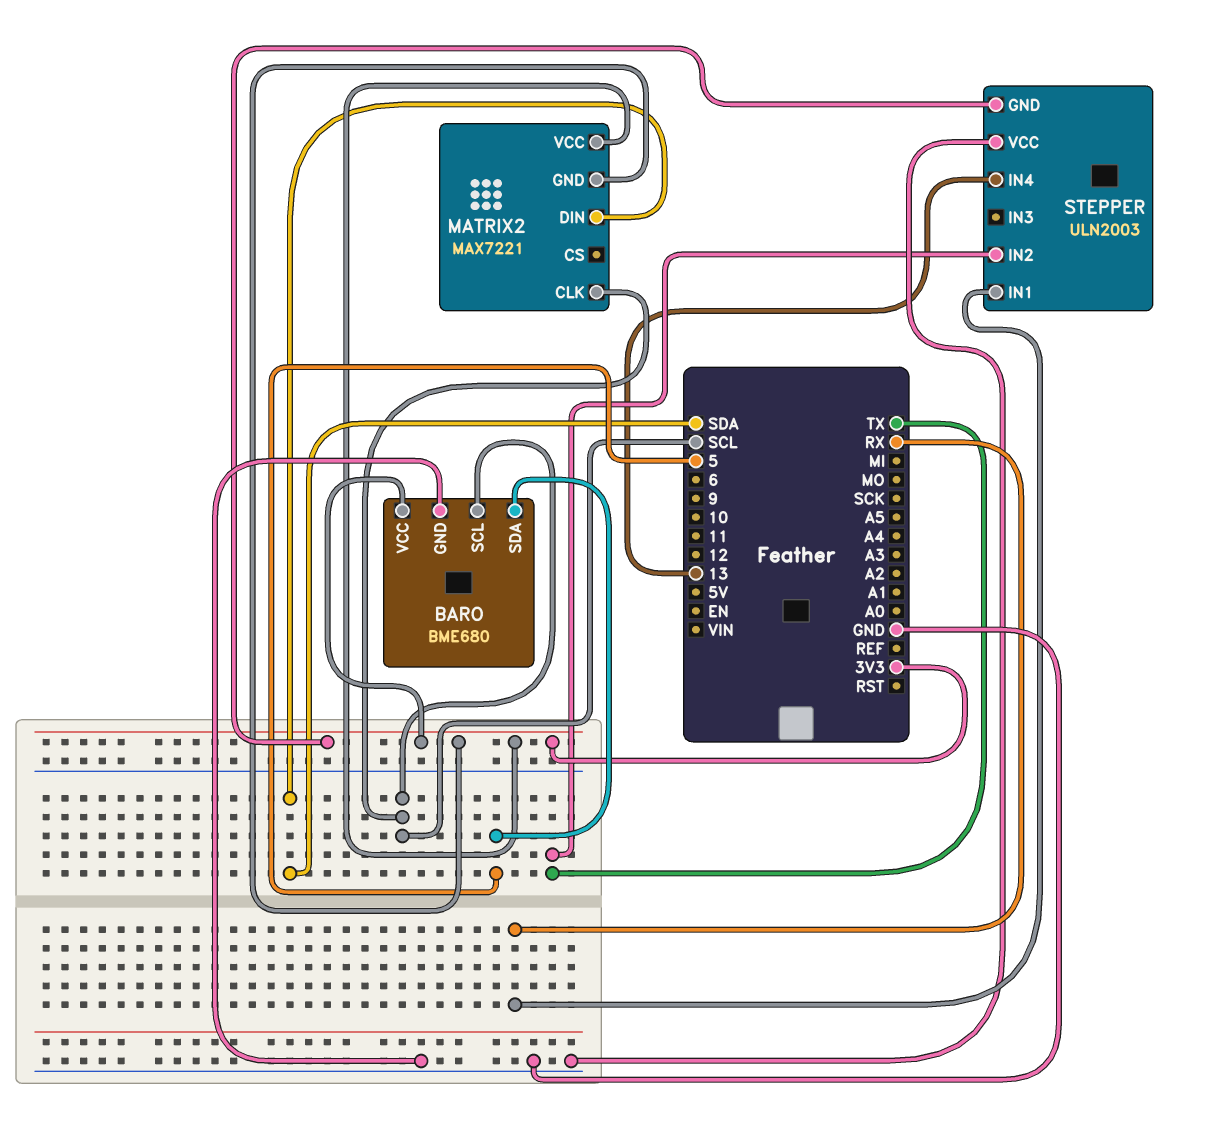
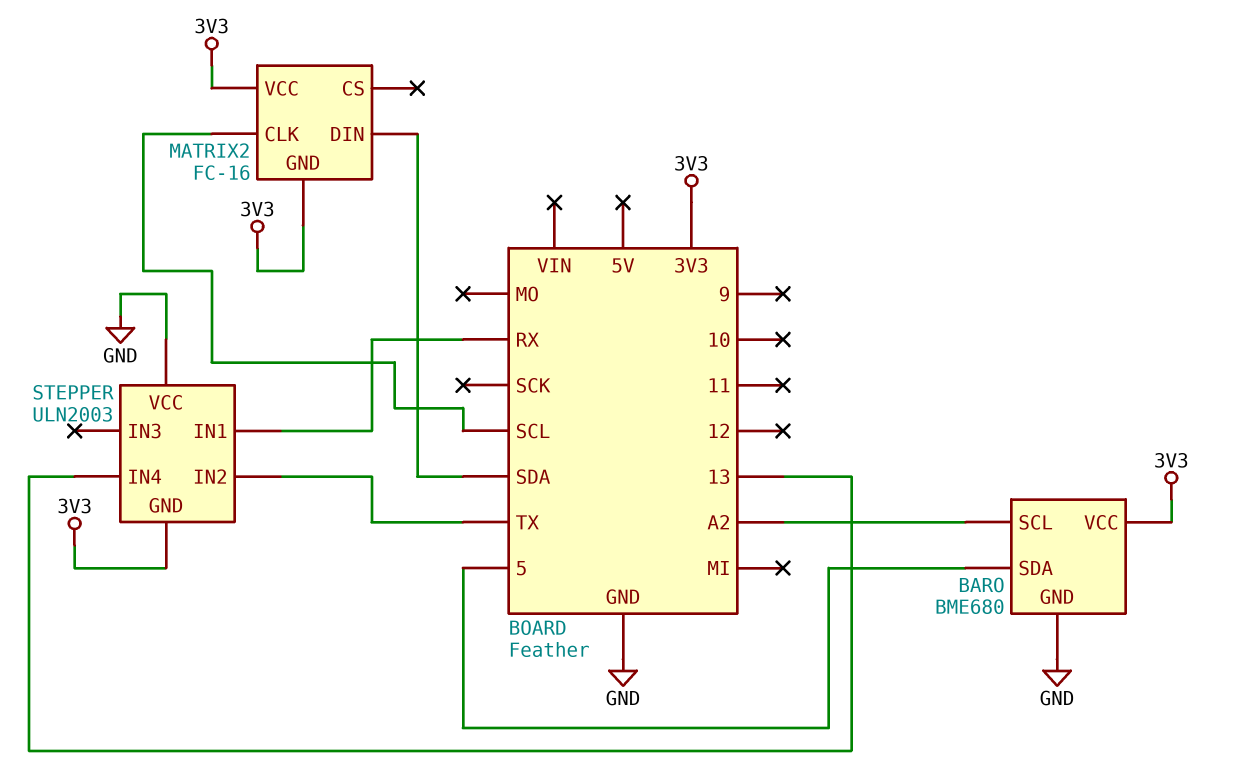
BARO pin SCL: SCL -> A2
MATRIX2: MAX7221 -> FC-16

